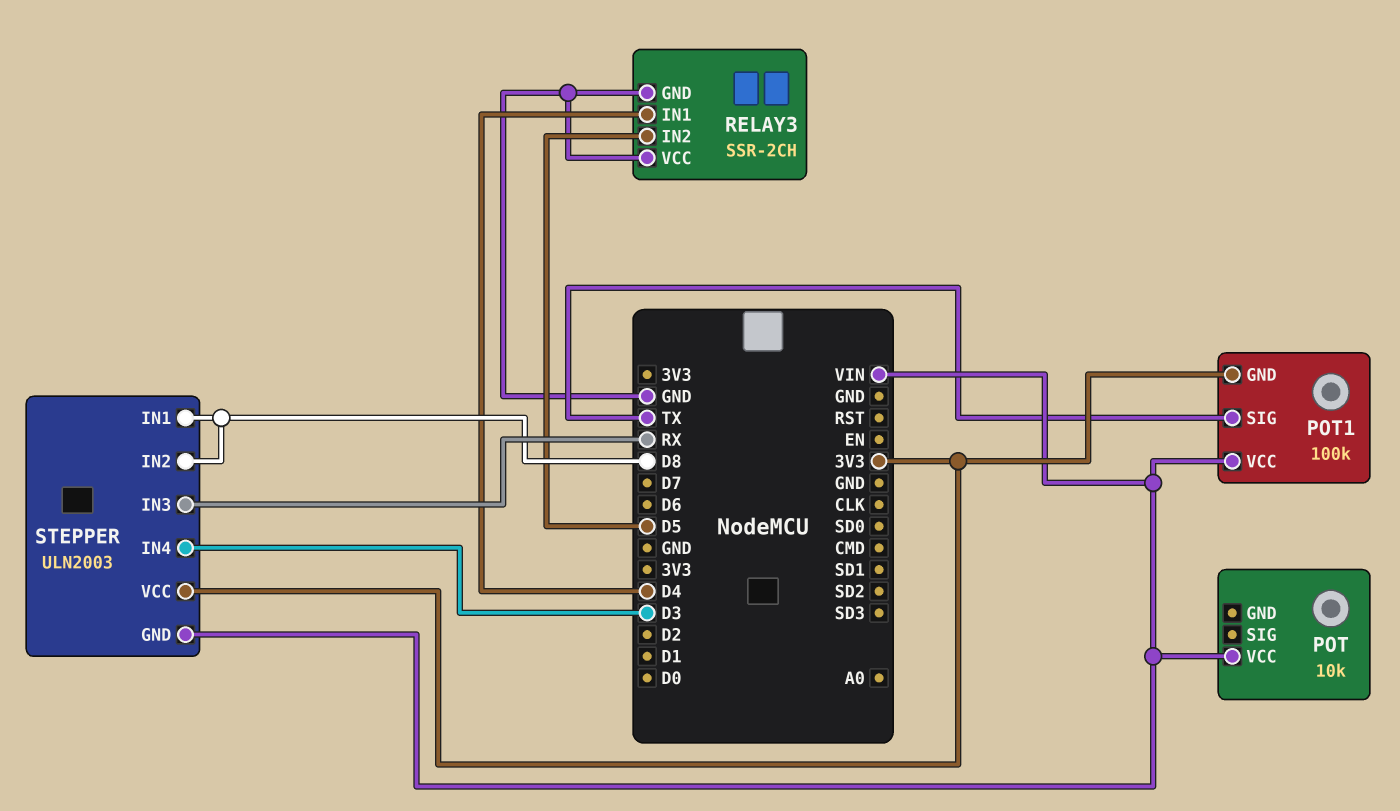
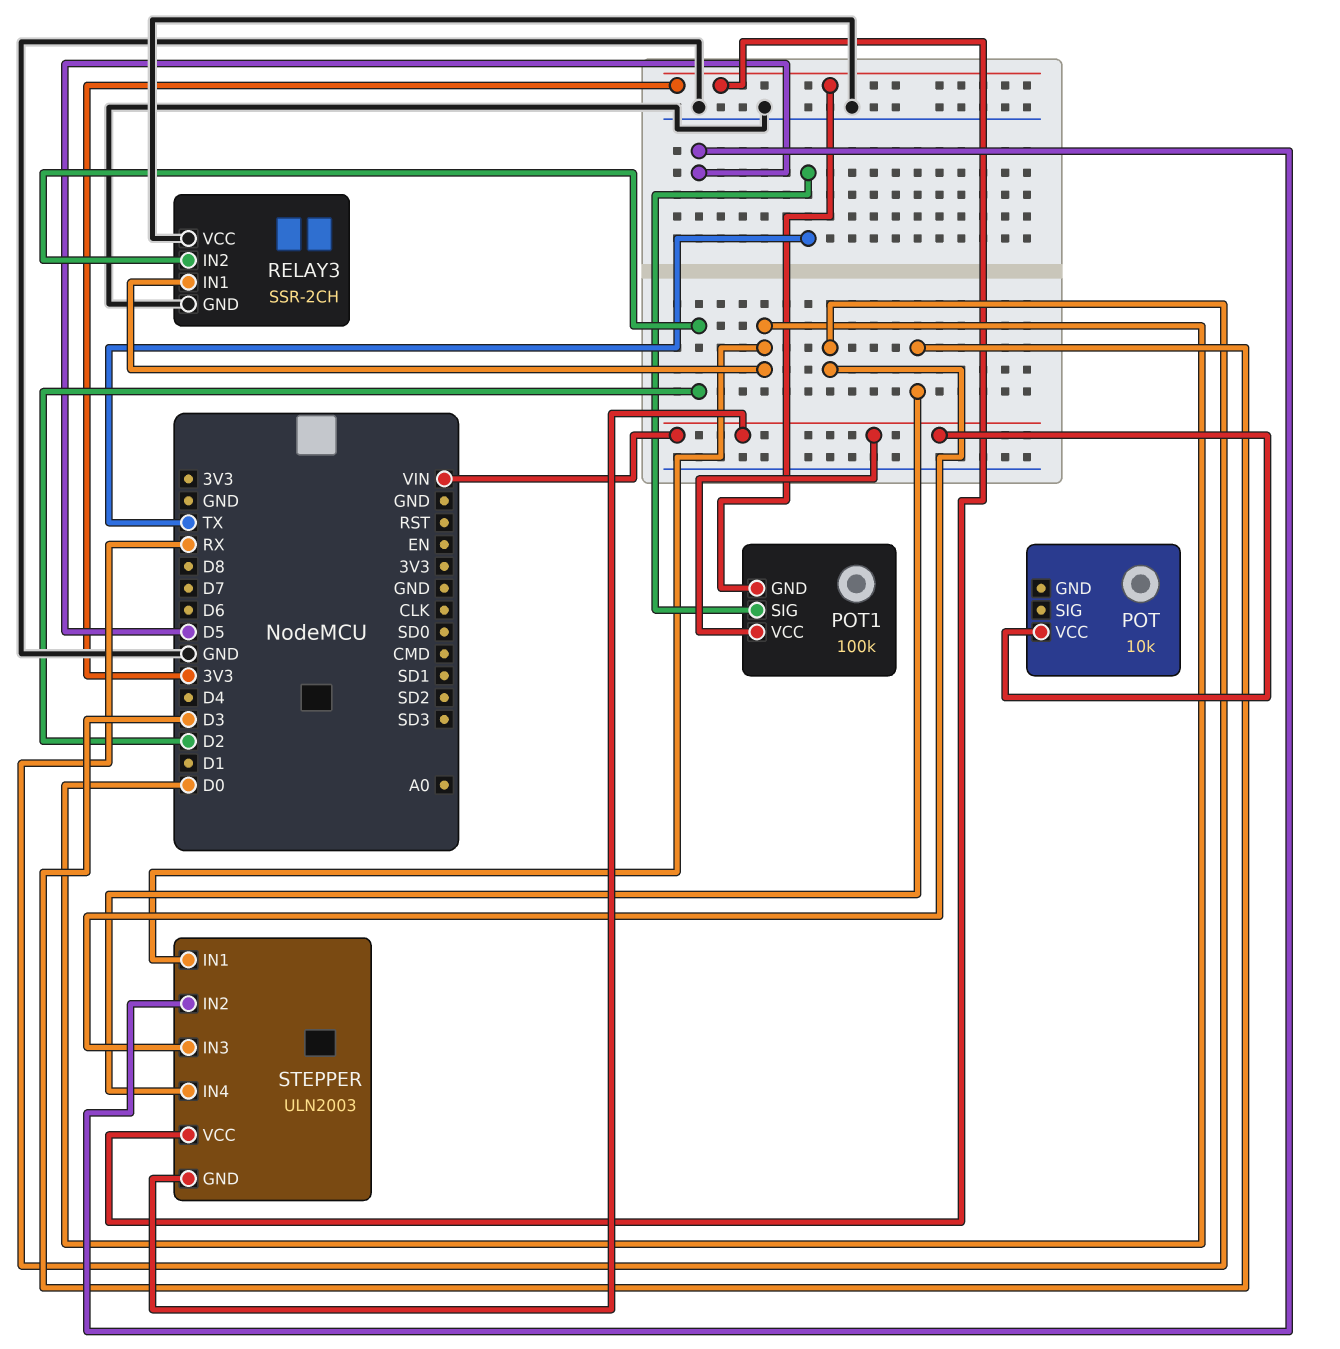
RELAY3 pin IN1: D4 -> D0
RELAY3 pin IN2: D5 -> D2
STEPPER pin IN1: D8 -> D0
STEPPER pin IN2: D8 -> D5

